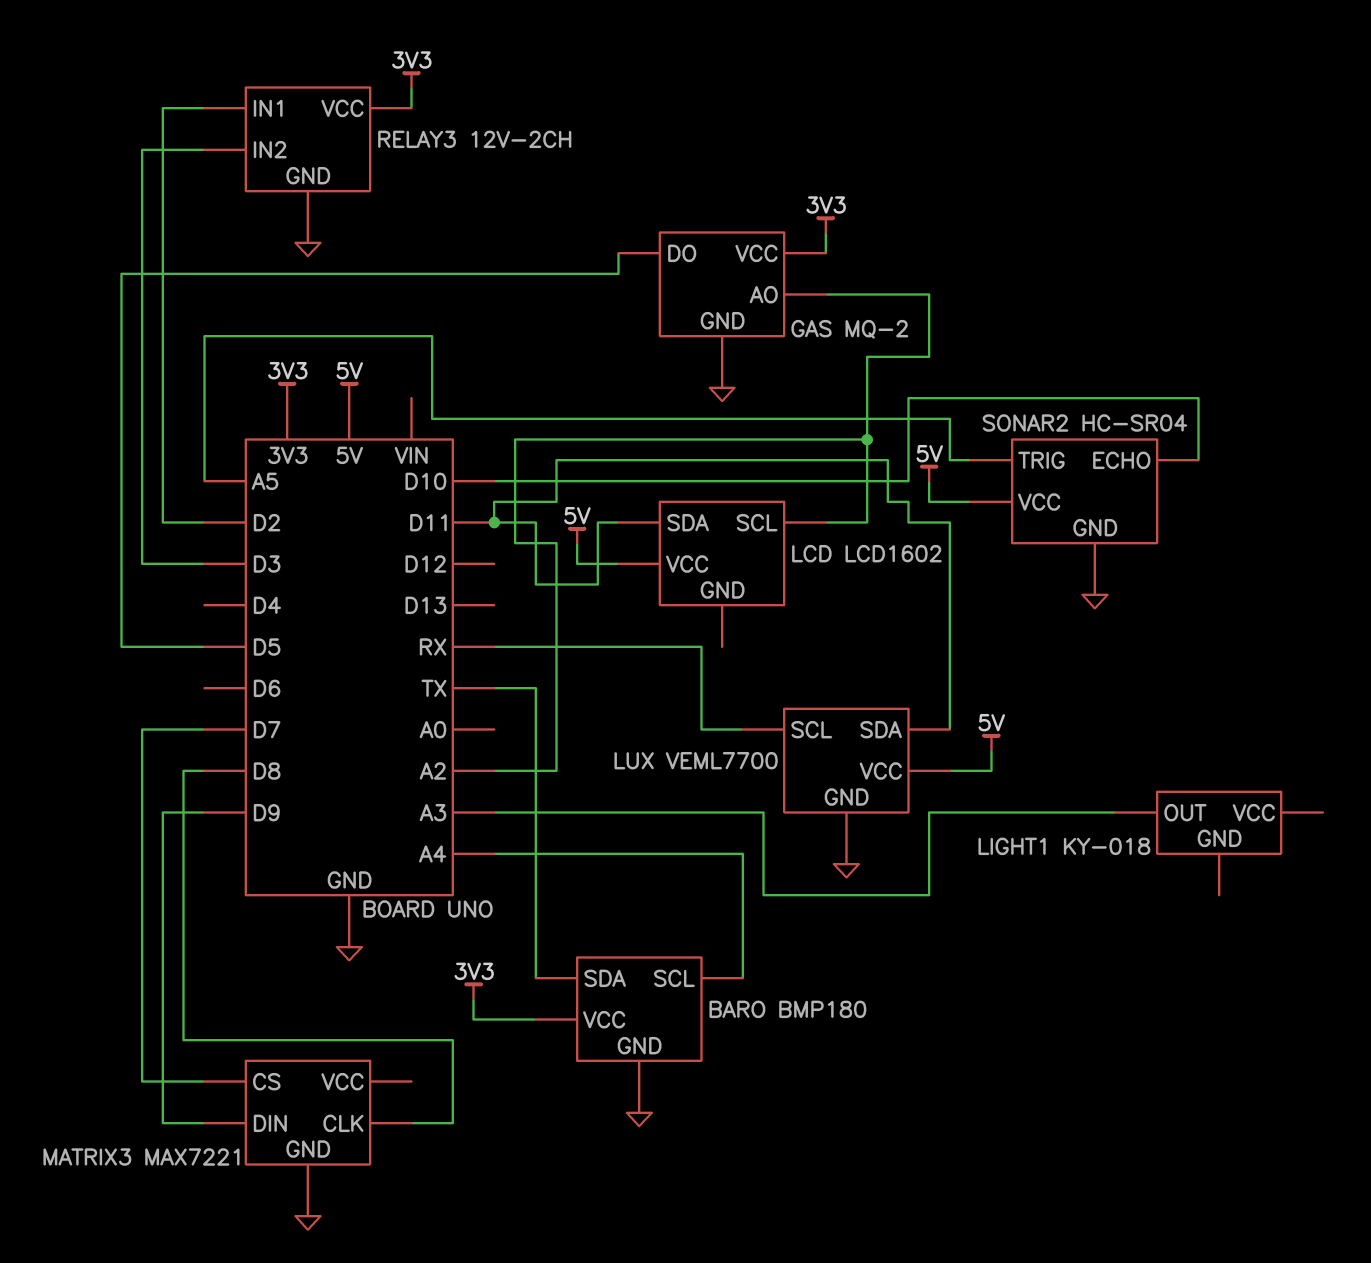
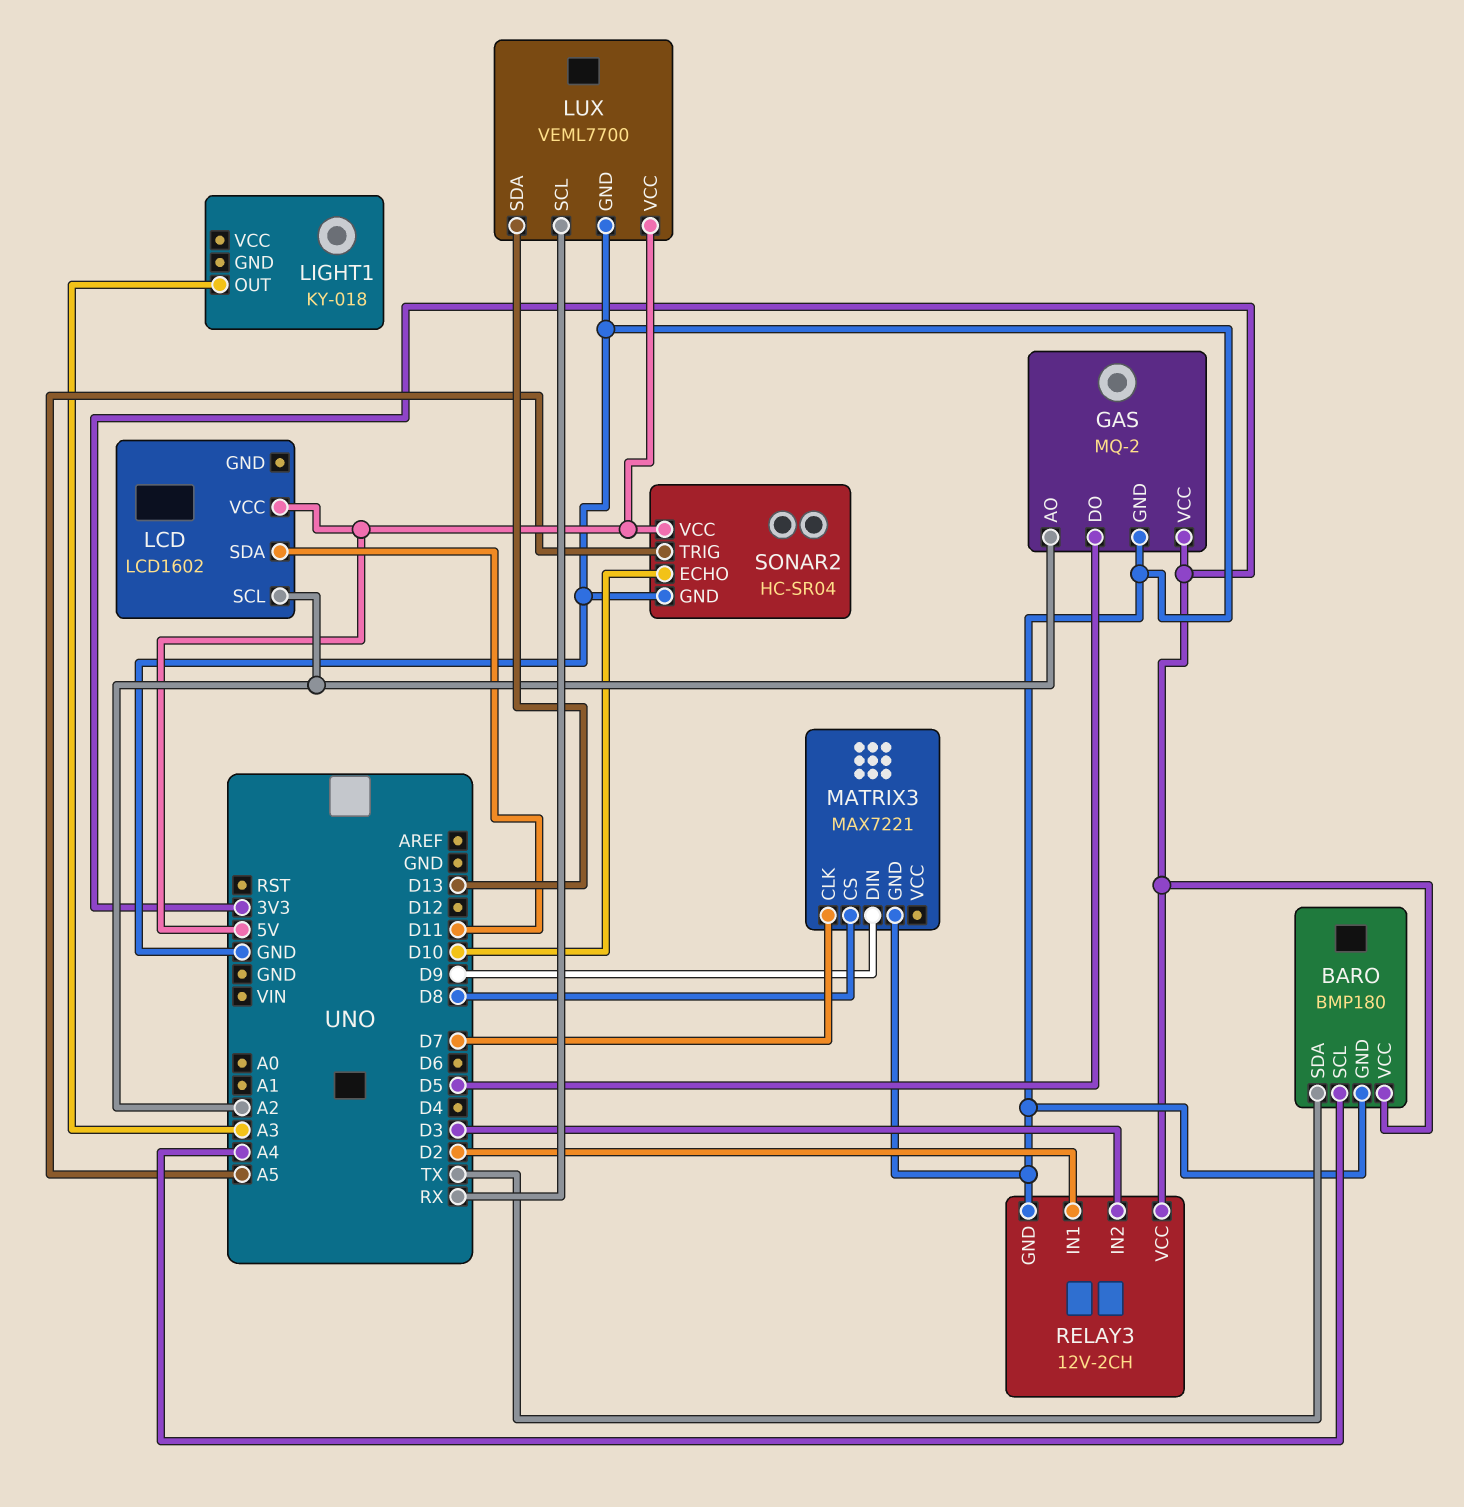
LUX pin SDA: D11 -> D13
MATRIX3 pin CLK: D8 -> D7
MATRIX3 pin CS: D7 -> D8

